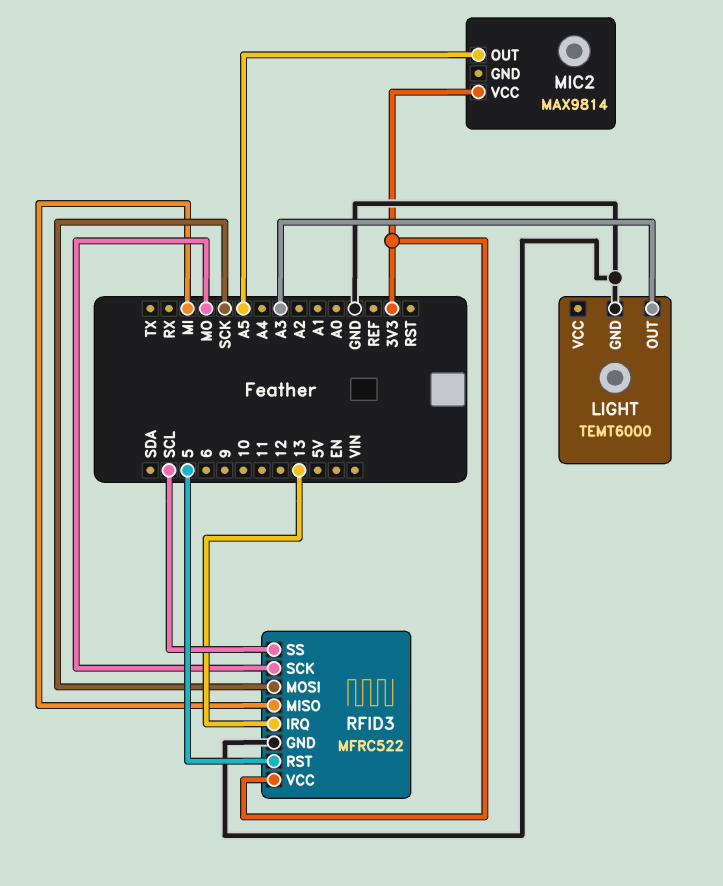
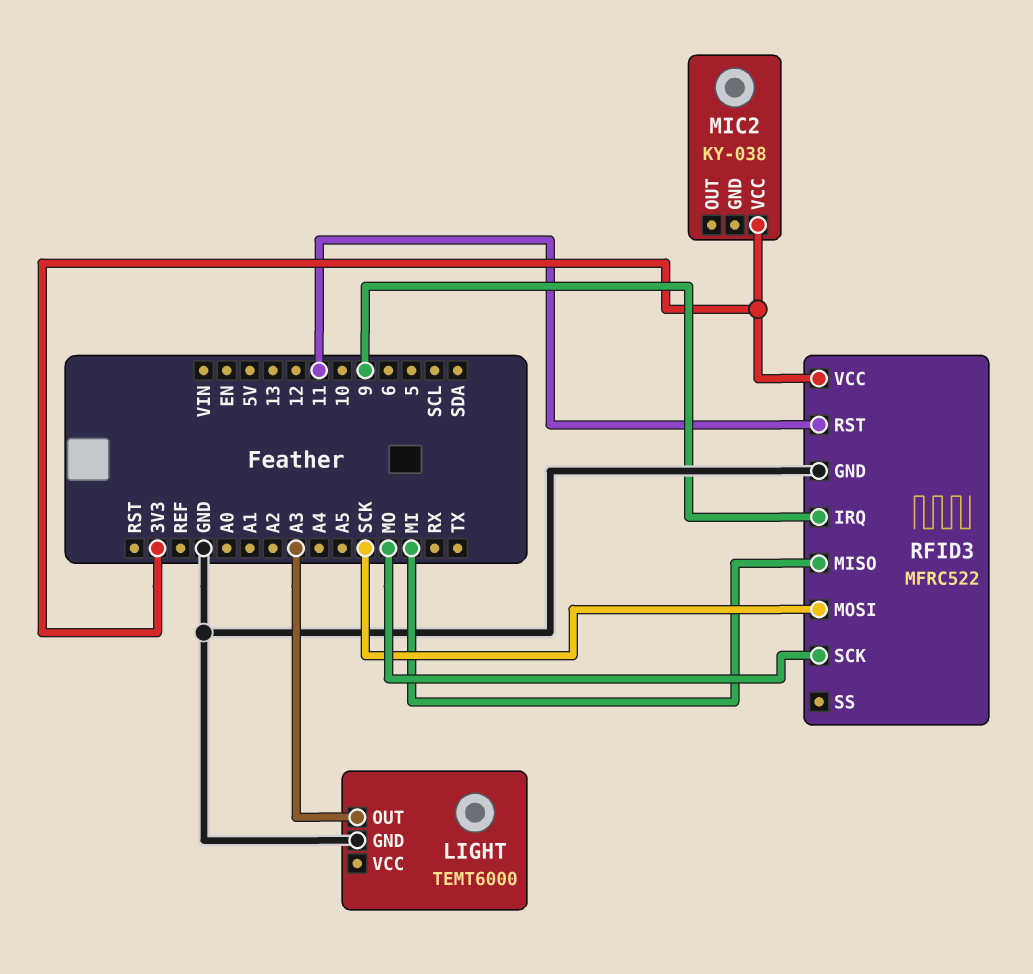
MIC2: MAX9814 -> KY-038
MIC2 pin OUT: A5 -> none
RFID3 pin IRQ: 13 -> 9
RFID3 pin RST: 5 -> 11
RFID3 pin SS: SCL -> none

